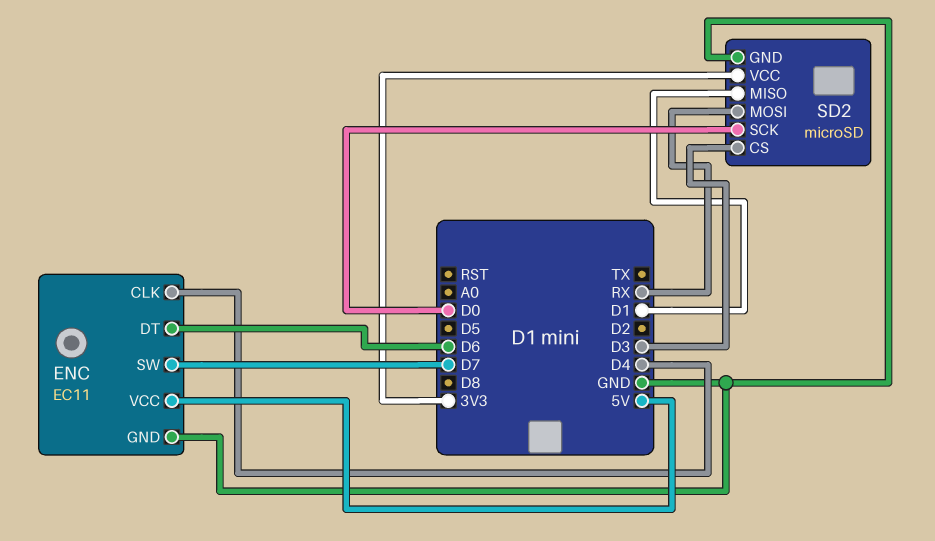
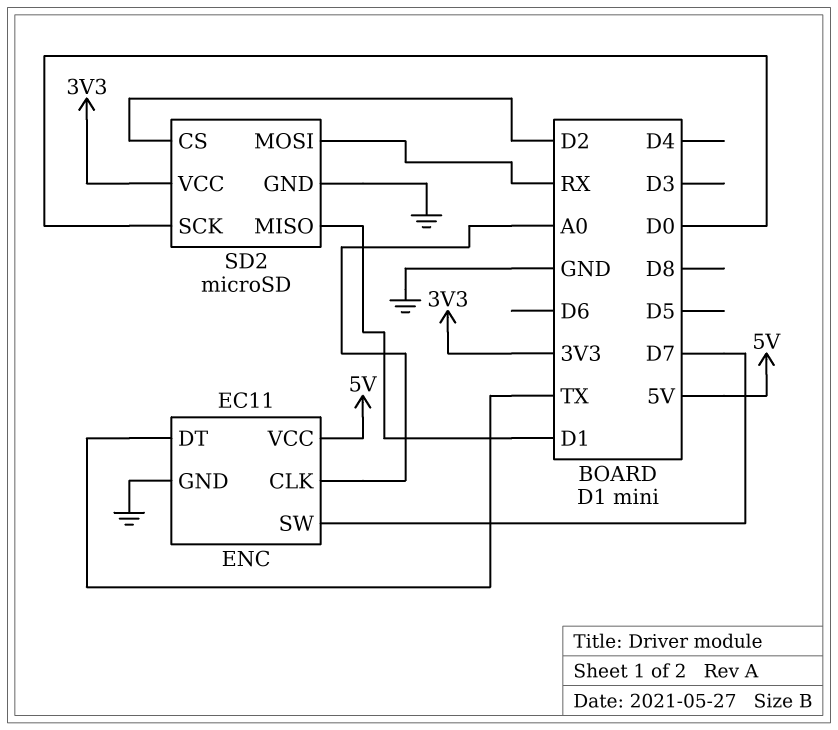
ENC pin CLK: D4 -> A0
ENC pin DT: D6 -> TX
SD2 pin CS: D3 -> D2

